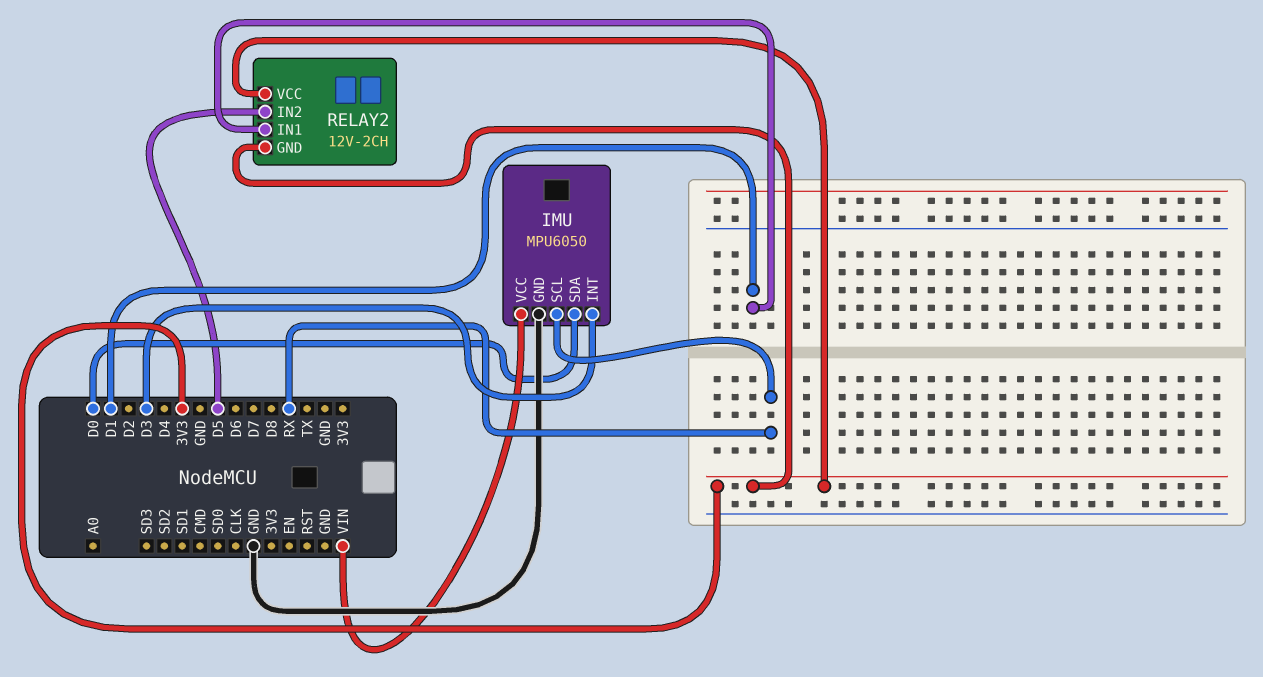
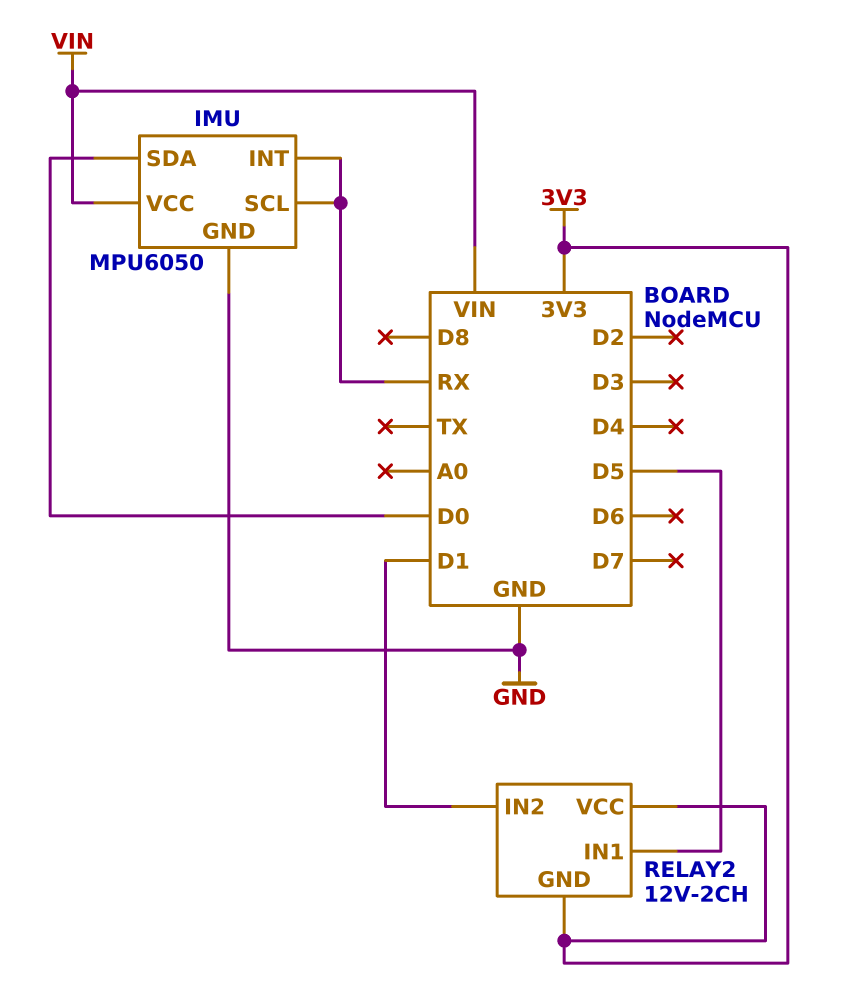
IMU pin INT: D3 -> RX
RELAY2 pin IN1: D1 -> D5
RELAY2 pin IN2: D5 -> D1

